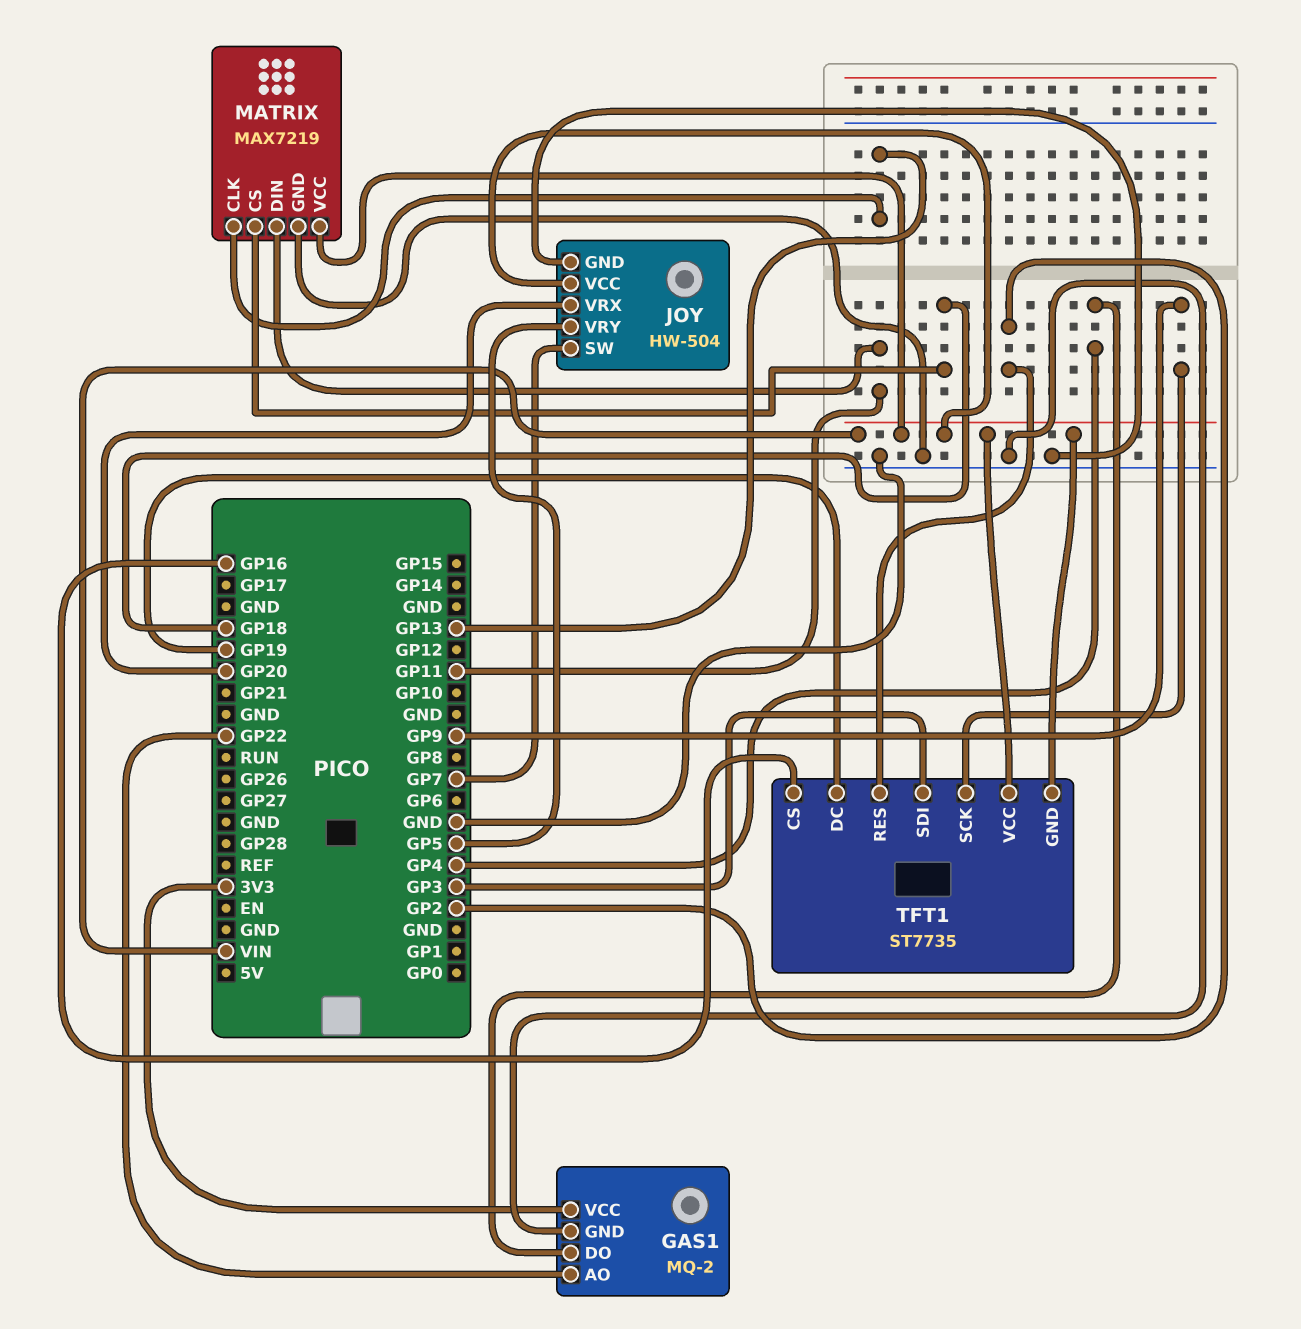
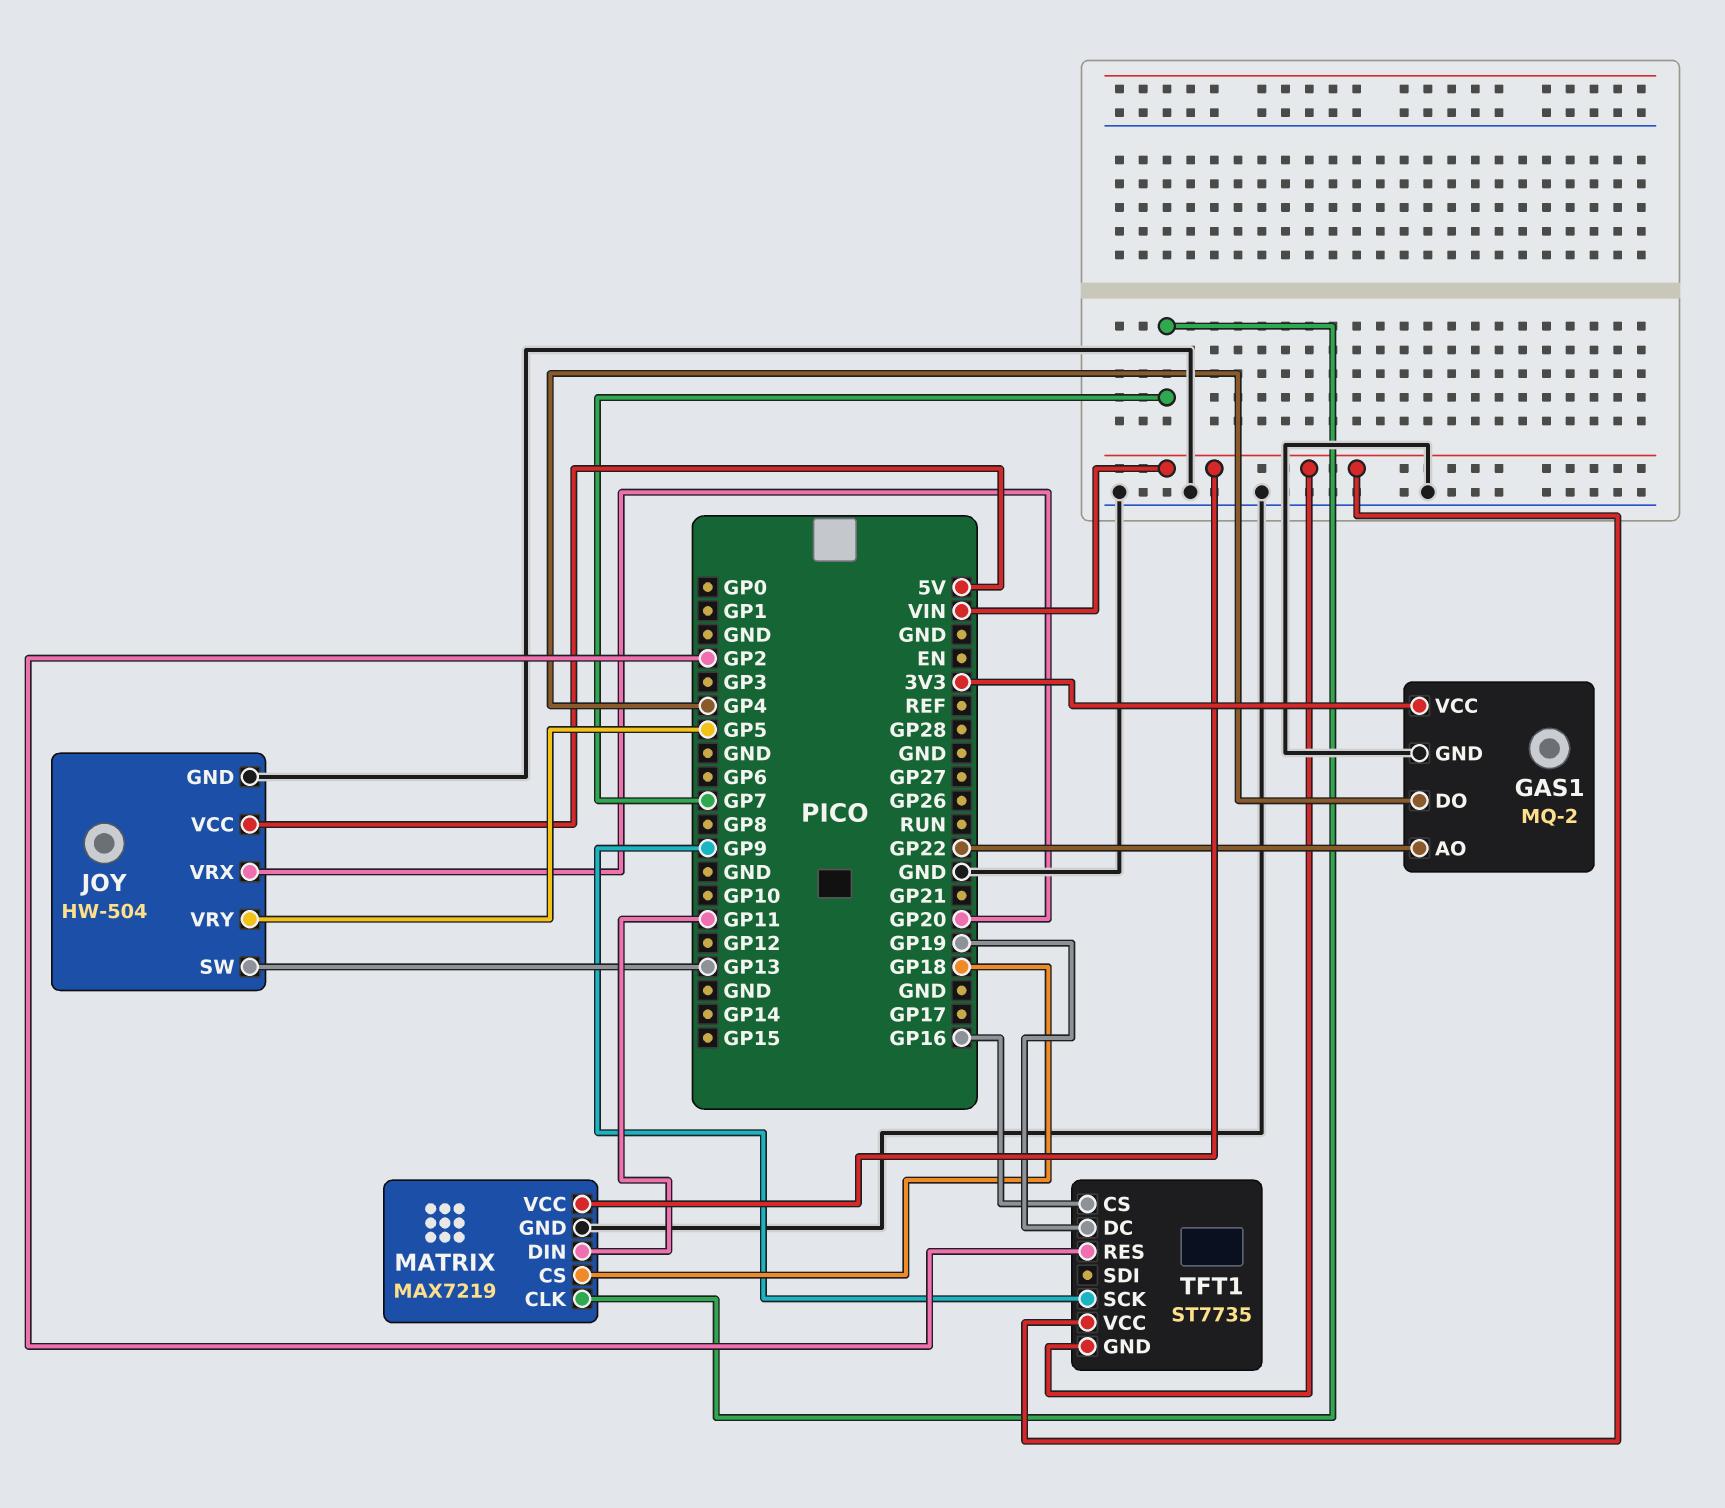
JOY pin SW: GP7 -> GP13
JOY pin VCC: VIN -> 5V
MATRIX pin CLK: GP13 -> GP7
TFT1 pin SDI: GP3 -> none

